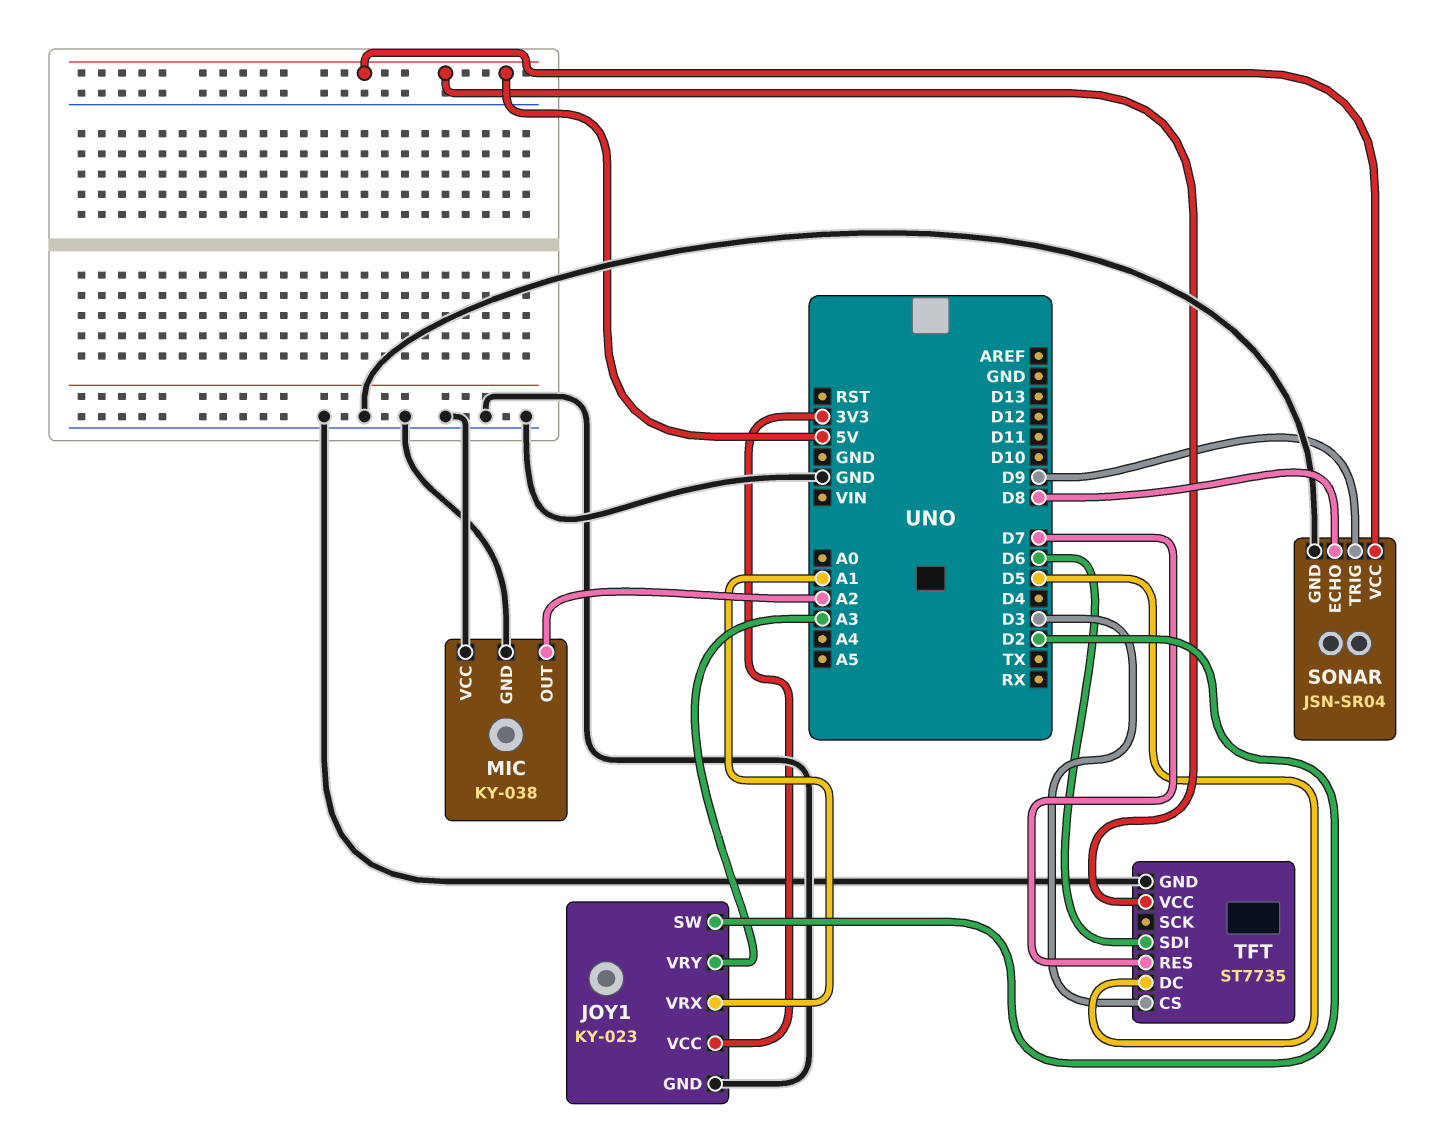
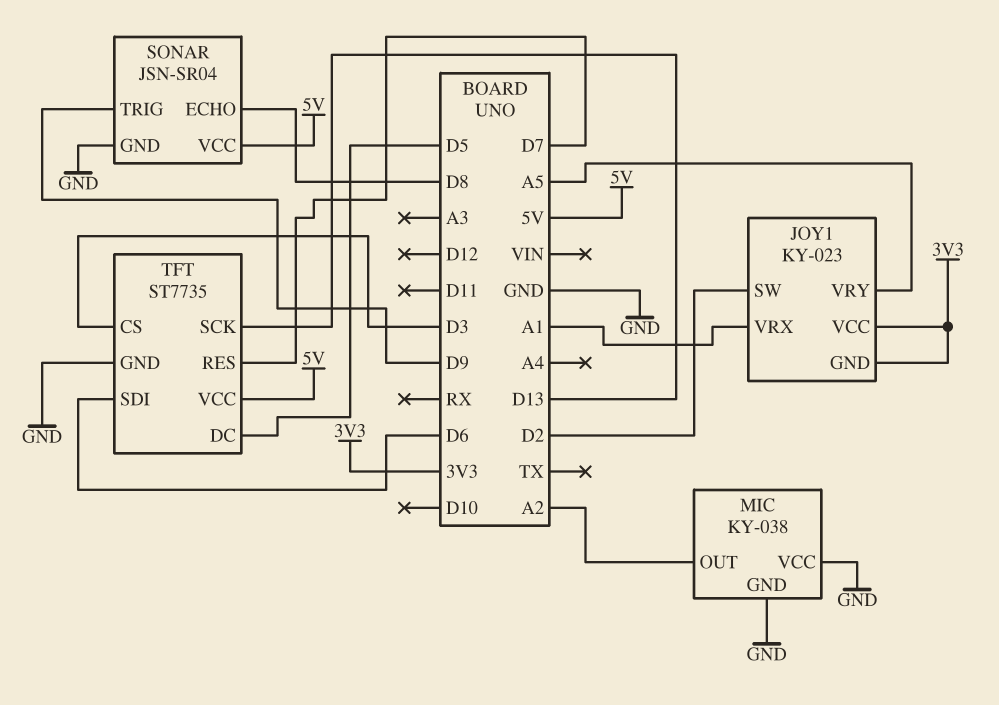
JOY1 pin GND: GND -> 3V3
JOY1 pin VRY: A3 -> A5
TFT pin SCK: none -> D13

